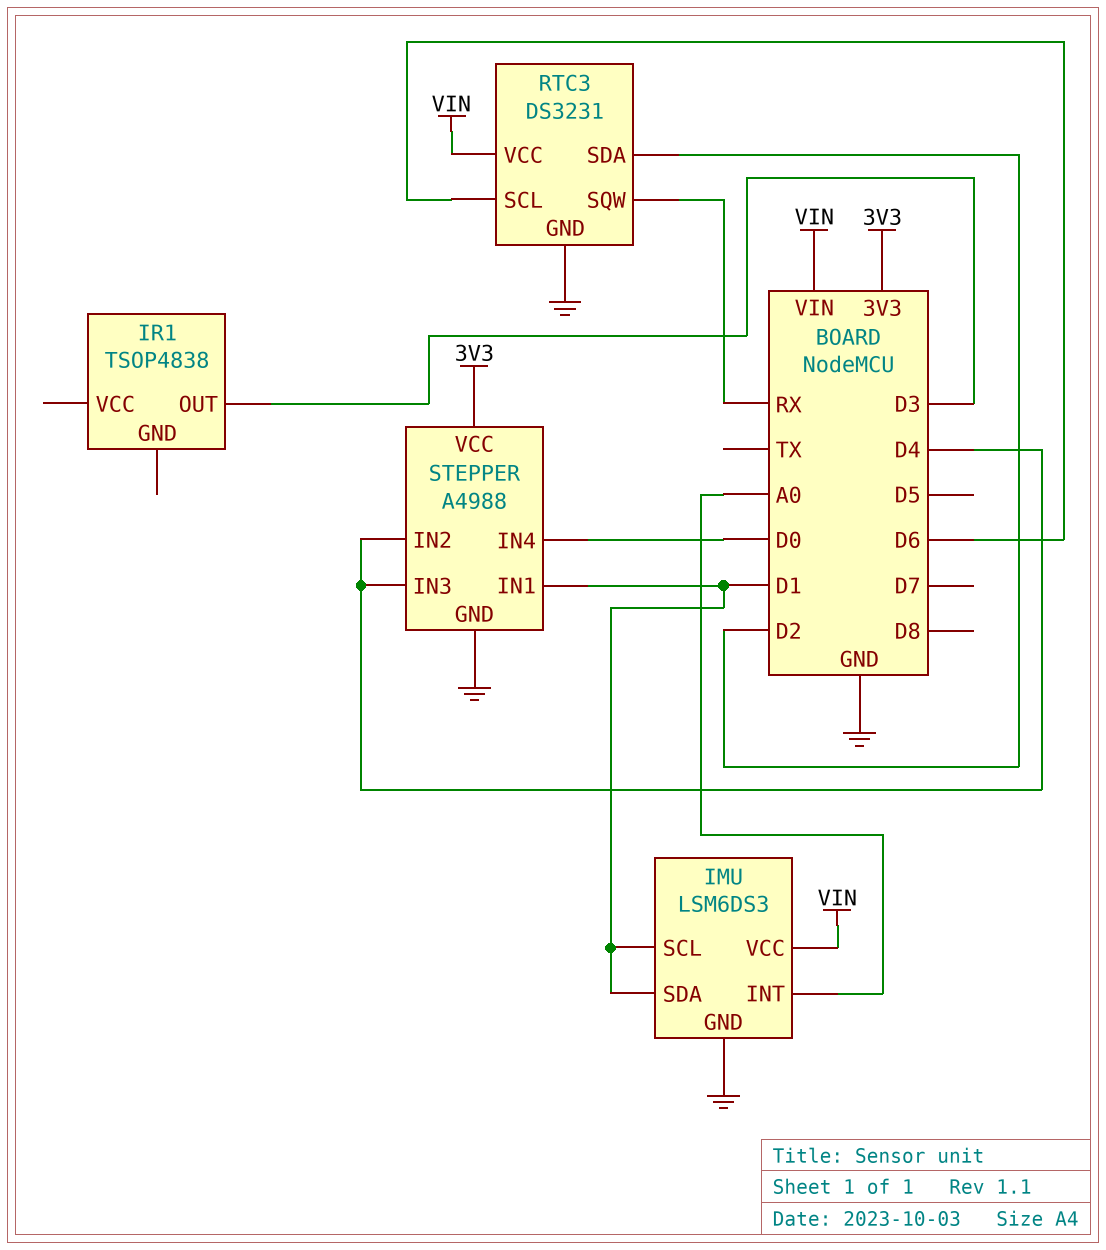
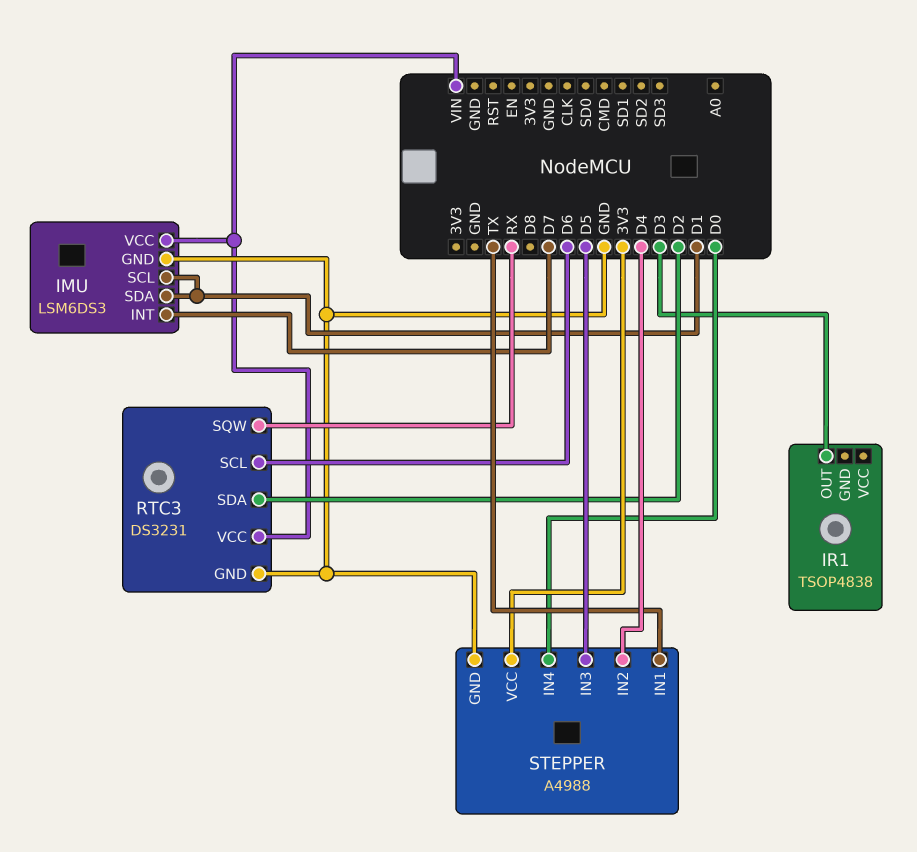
IMU pin INT: A0 -> D7
STEPPER pin IN1: D1 -> TX
STEPPER pin IN3: D4 -> D5

